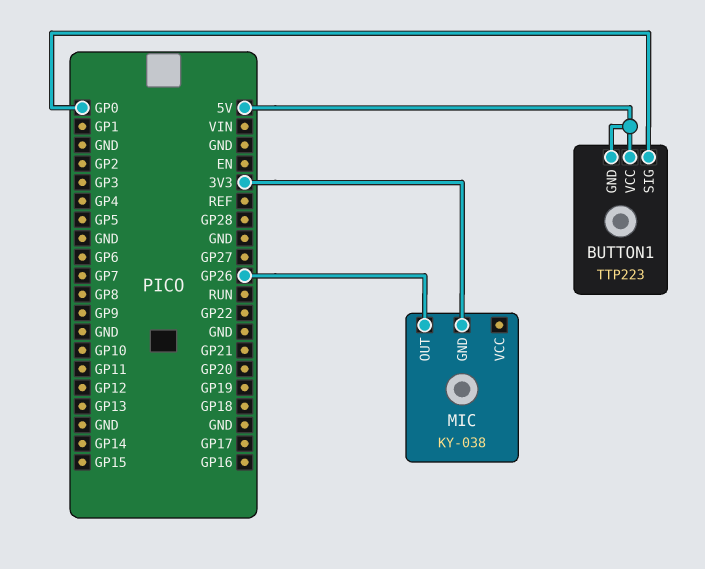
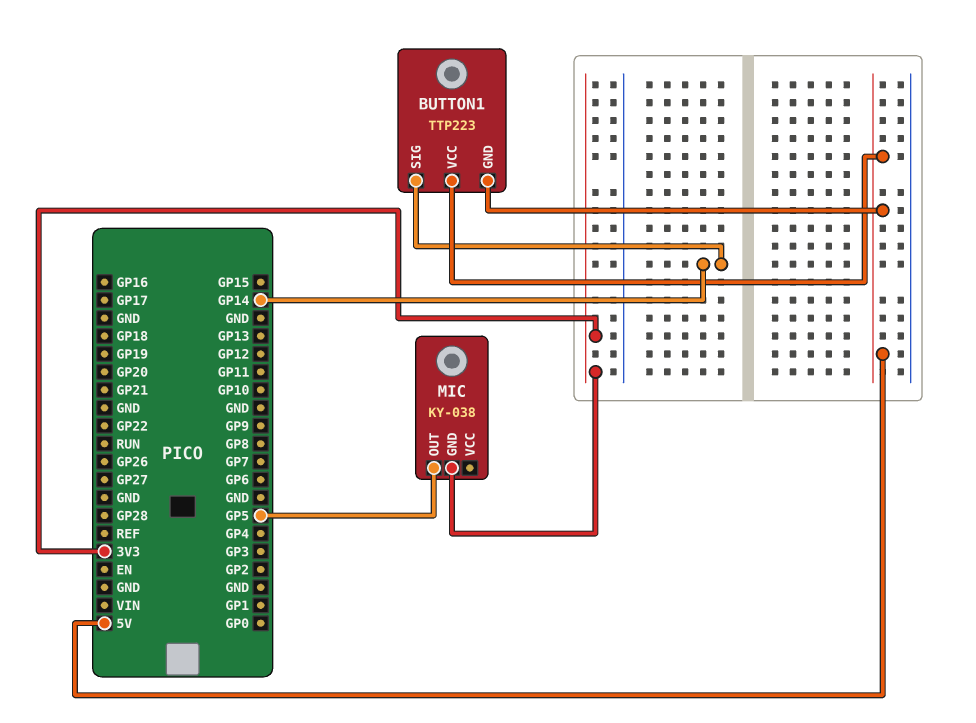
BUTTON1 pin SIG: GP0 -> GP14
MIC pin OUT: GP26 -> GP5

